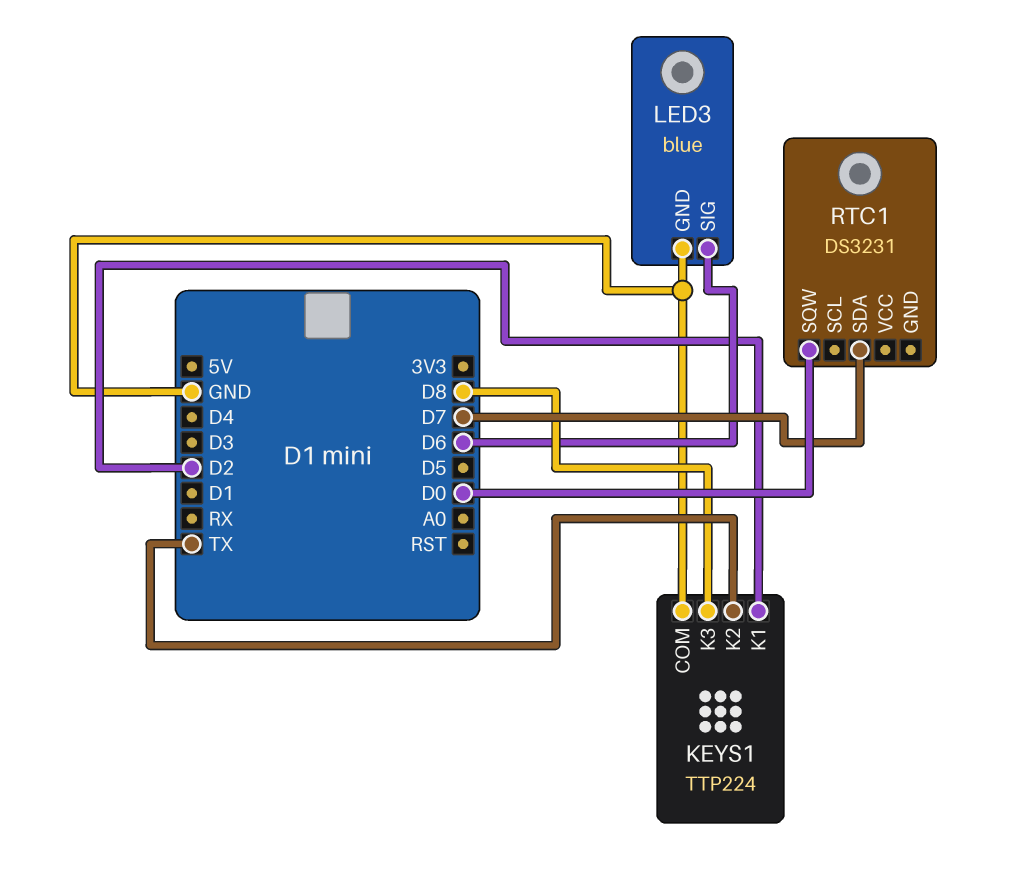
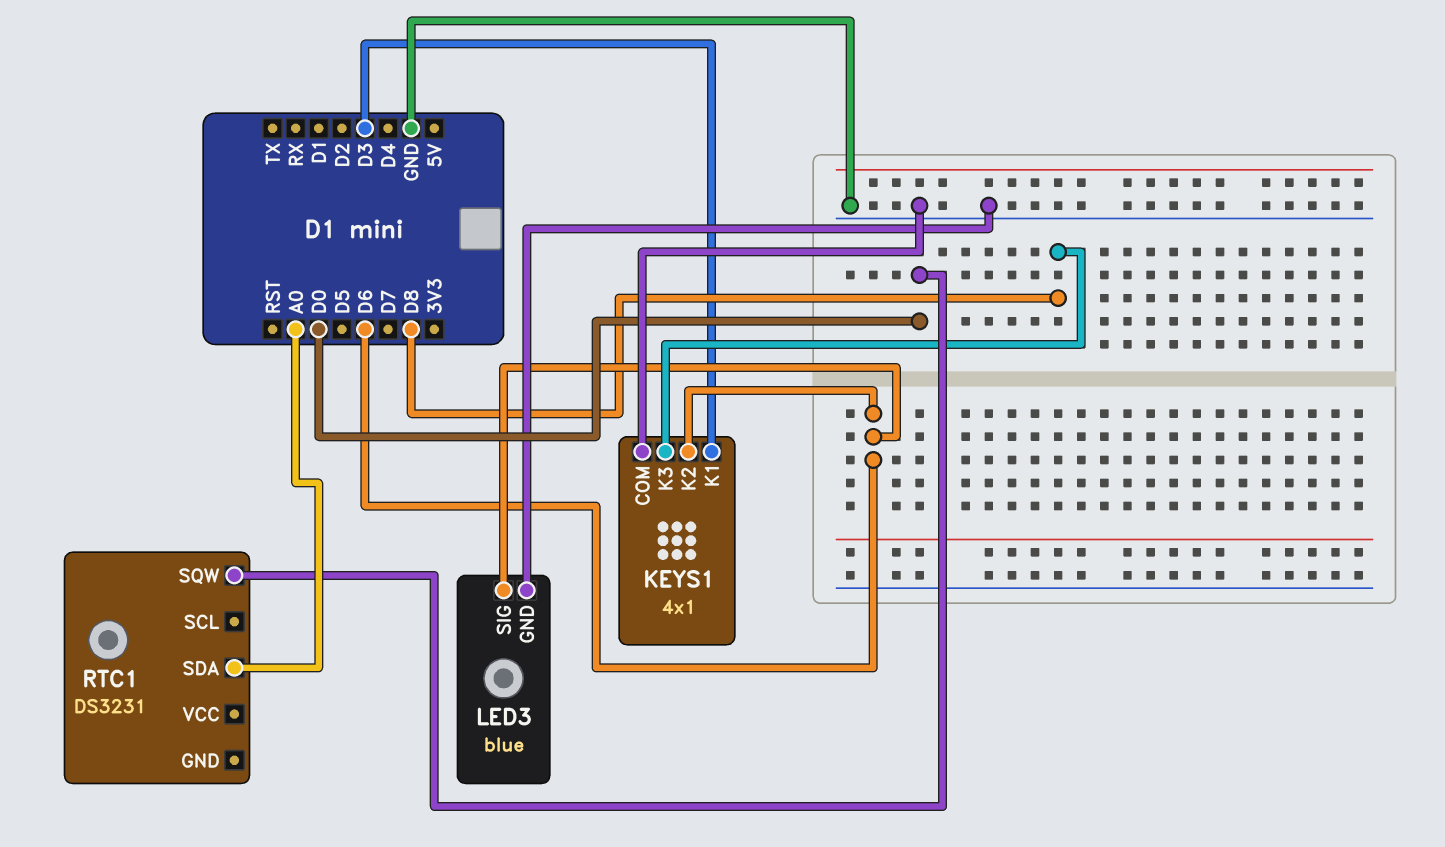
KEYS1: TTP224 -> 4x1
KEYS1 pin K1: D2 -> D3
KEYS1 pin K2: TX -> D6
RTC1 pin SDA: D7 -> A0

